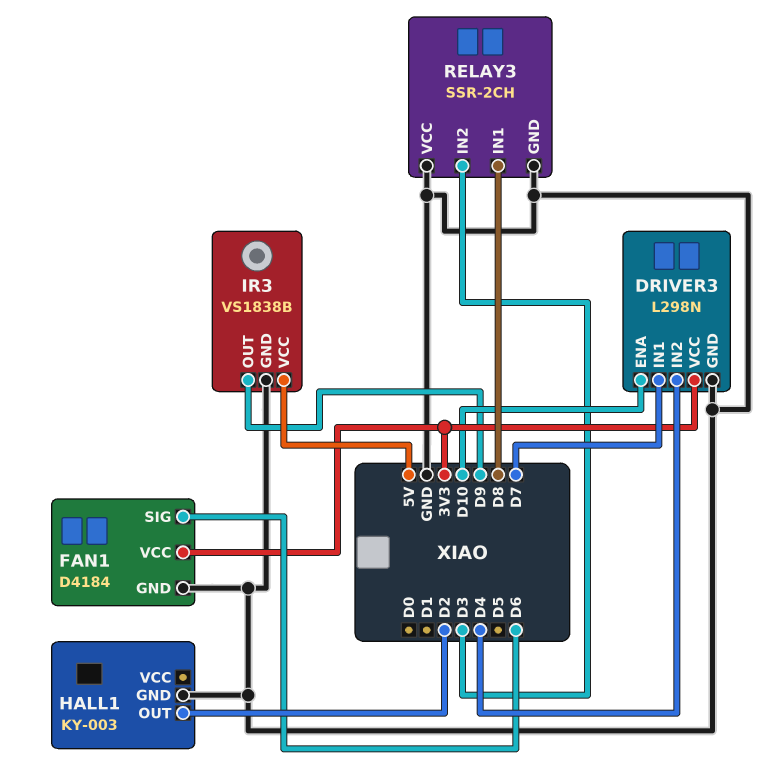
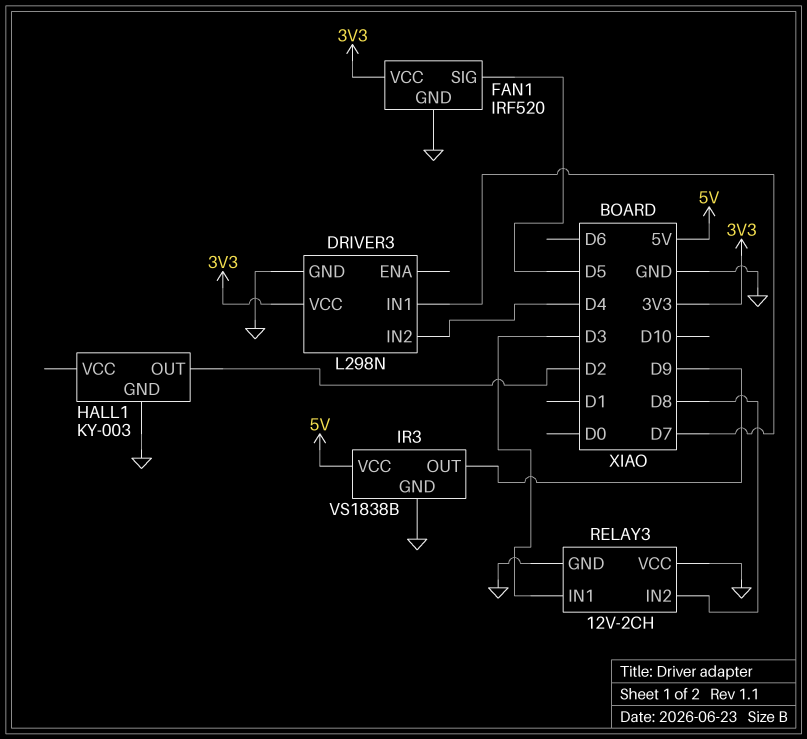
DRIVER3 pin ENA: D10 -> none
FAN1: D4184 -> IRF520
FAN1 pin SIG: D6 -> D5
RELAY3: SSR-2CH -> 12V-2CH
RELAY3 pin IN1: D8 -> D3
RELAY3 pin IN2: D3 -> D8

